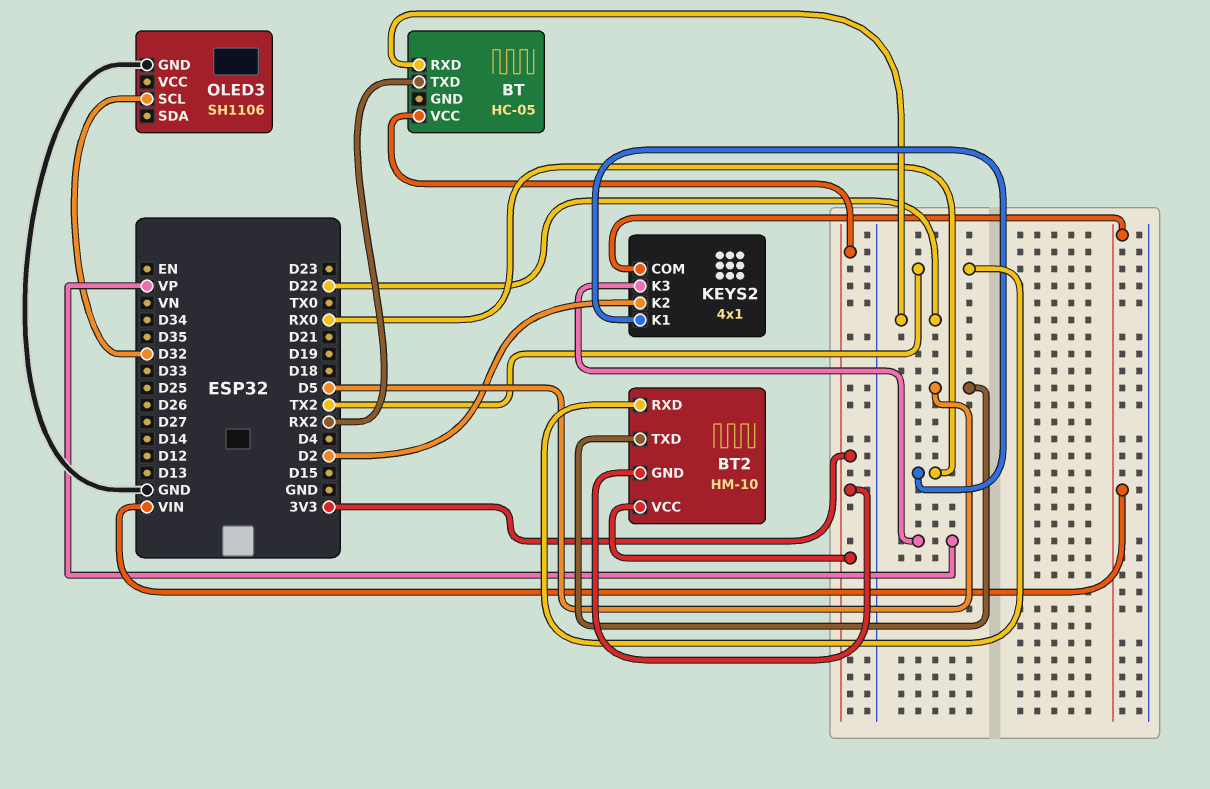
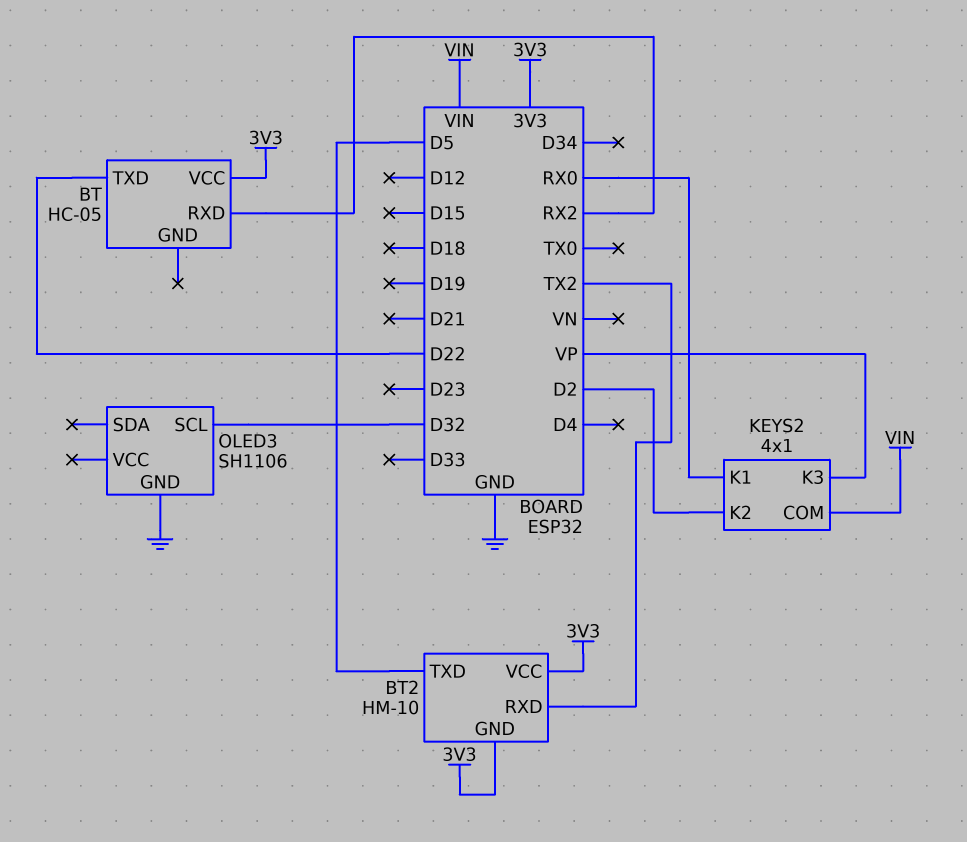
BT pin RXD: D22 -> RX2
BT pin TXD: RX2 -> D22

